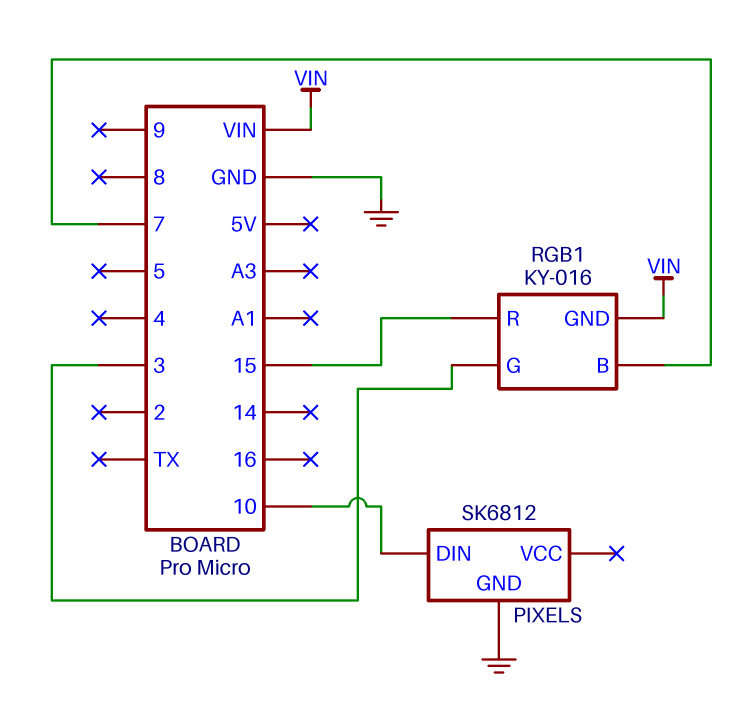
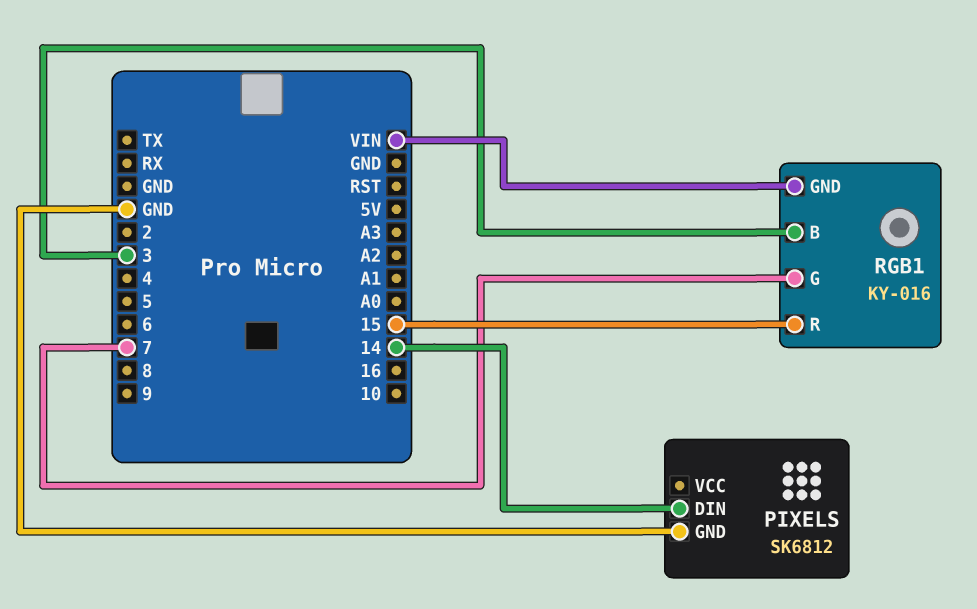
PIXELS pin DIN: 10 -> 14
RGB1 pin B: 7 -> 3
RGB1 pin G: 3 -> 7

